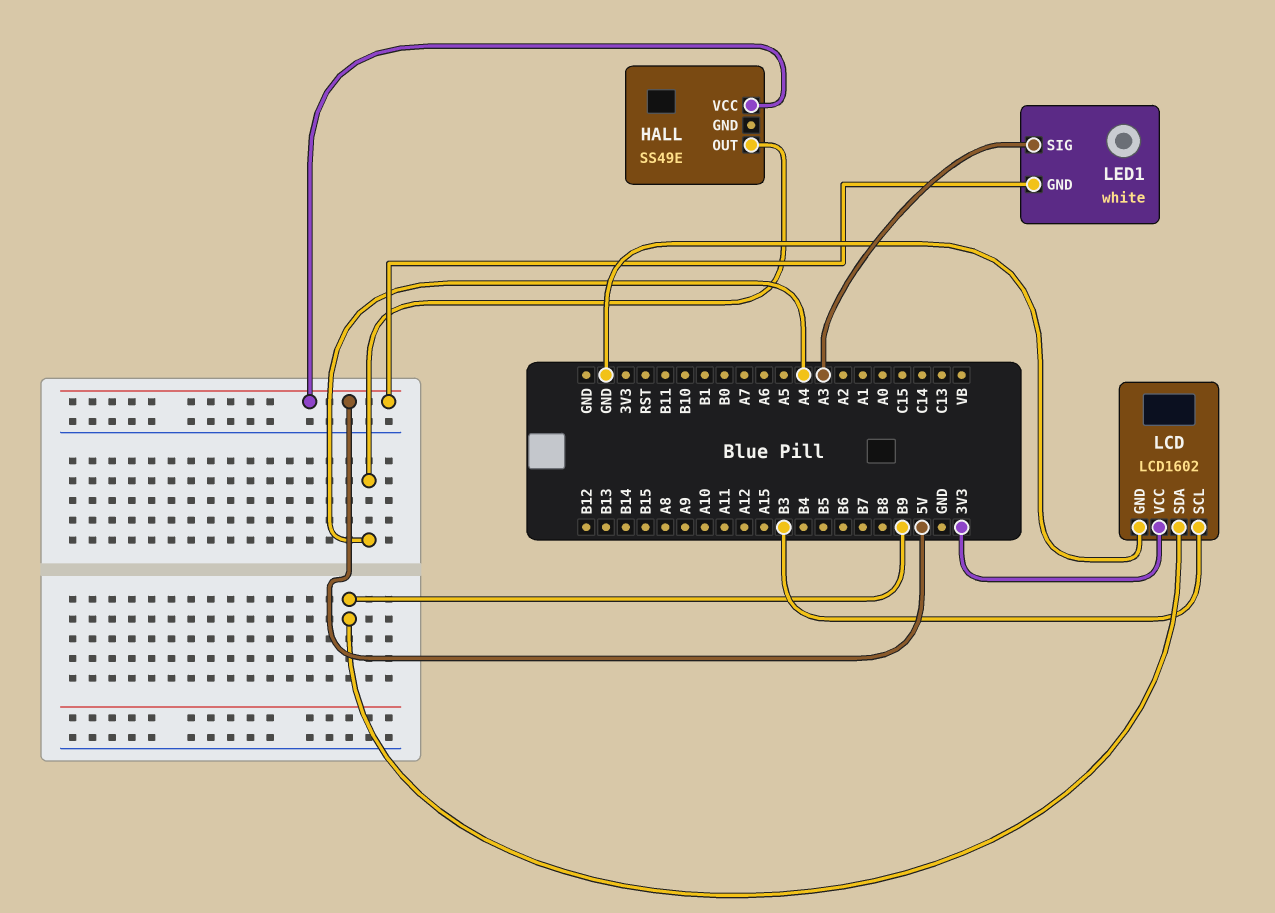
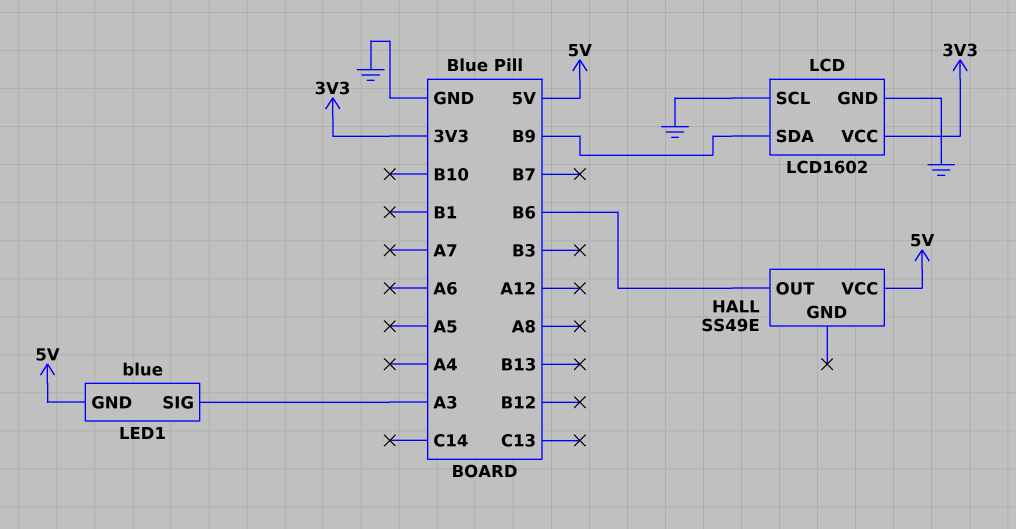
HALL pin OUT: A4 -> B6
LCD pin SCL: B3 -> GND
LED1: white -> blue

